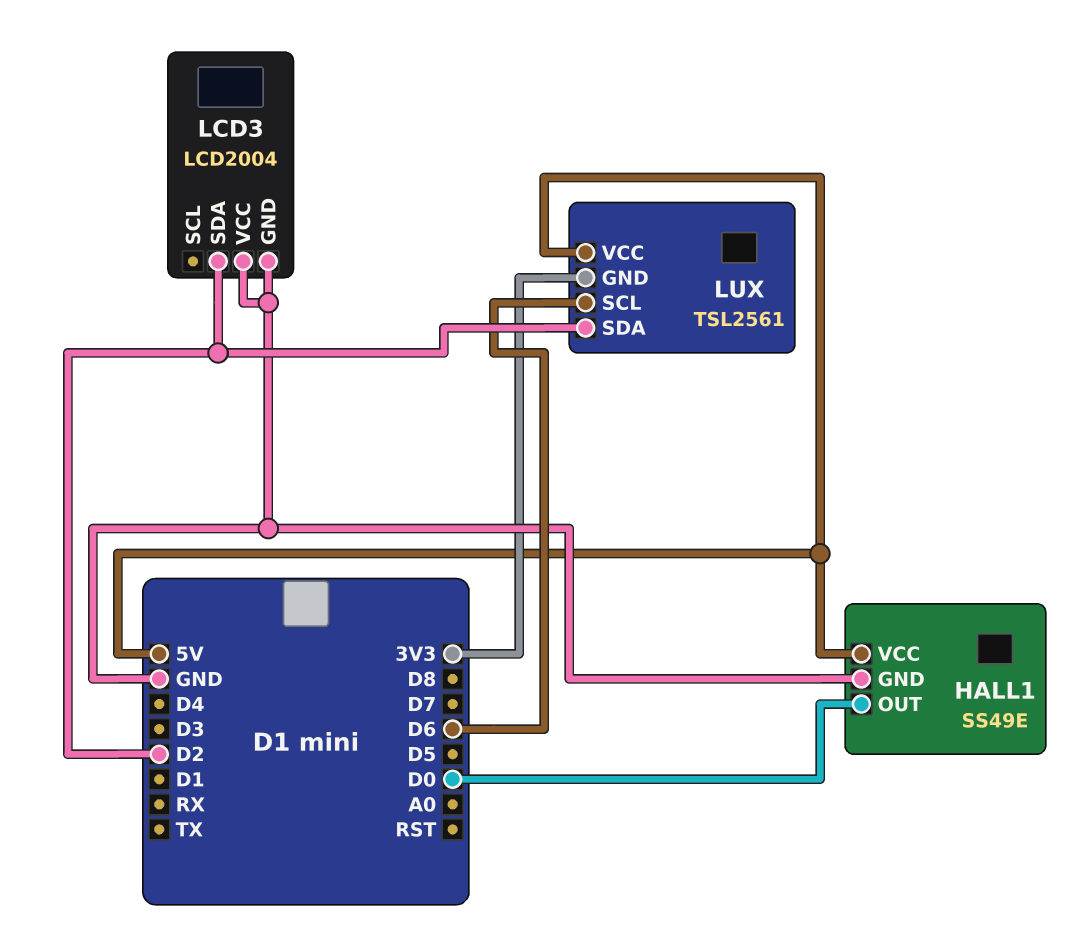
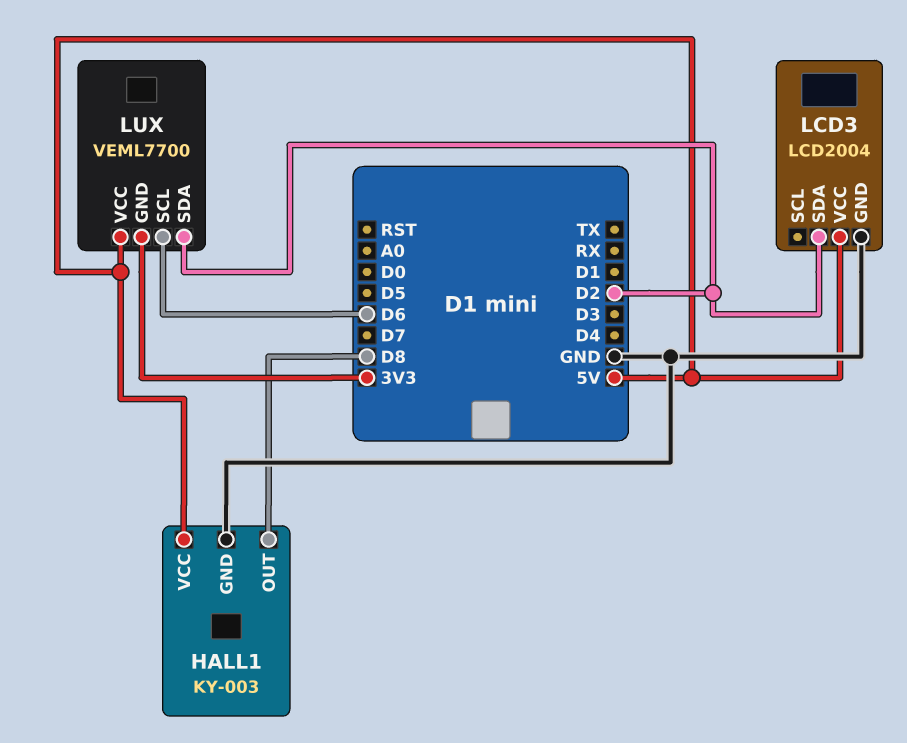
HALL1: SS49E -> KY-003
HALL1 pin OUT: D0 -> D8
LCD3 pin VCC: GND -> 5V
LUX: TSL2561 -> VEML7700

